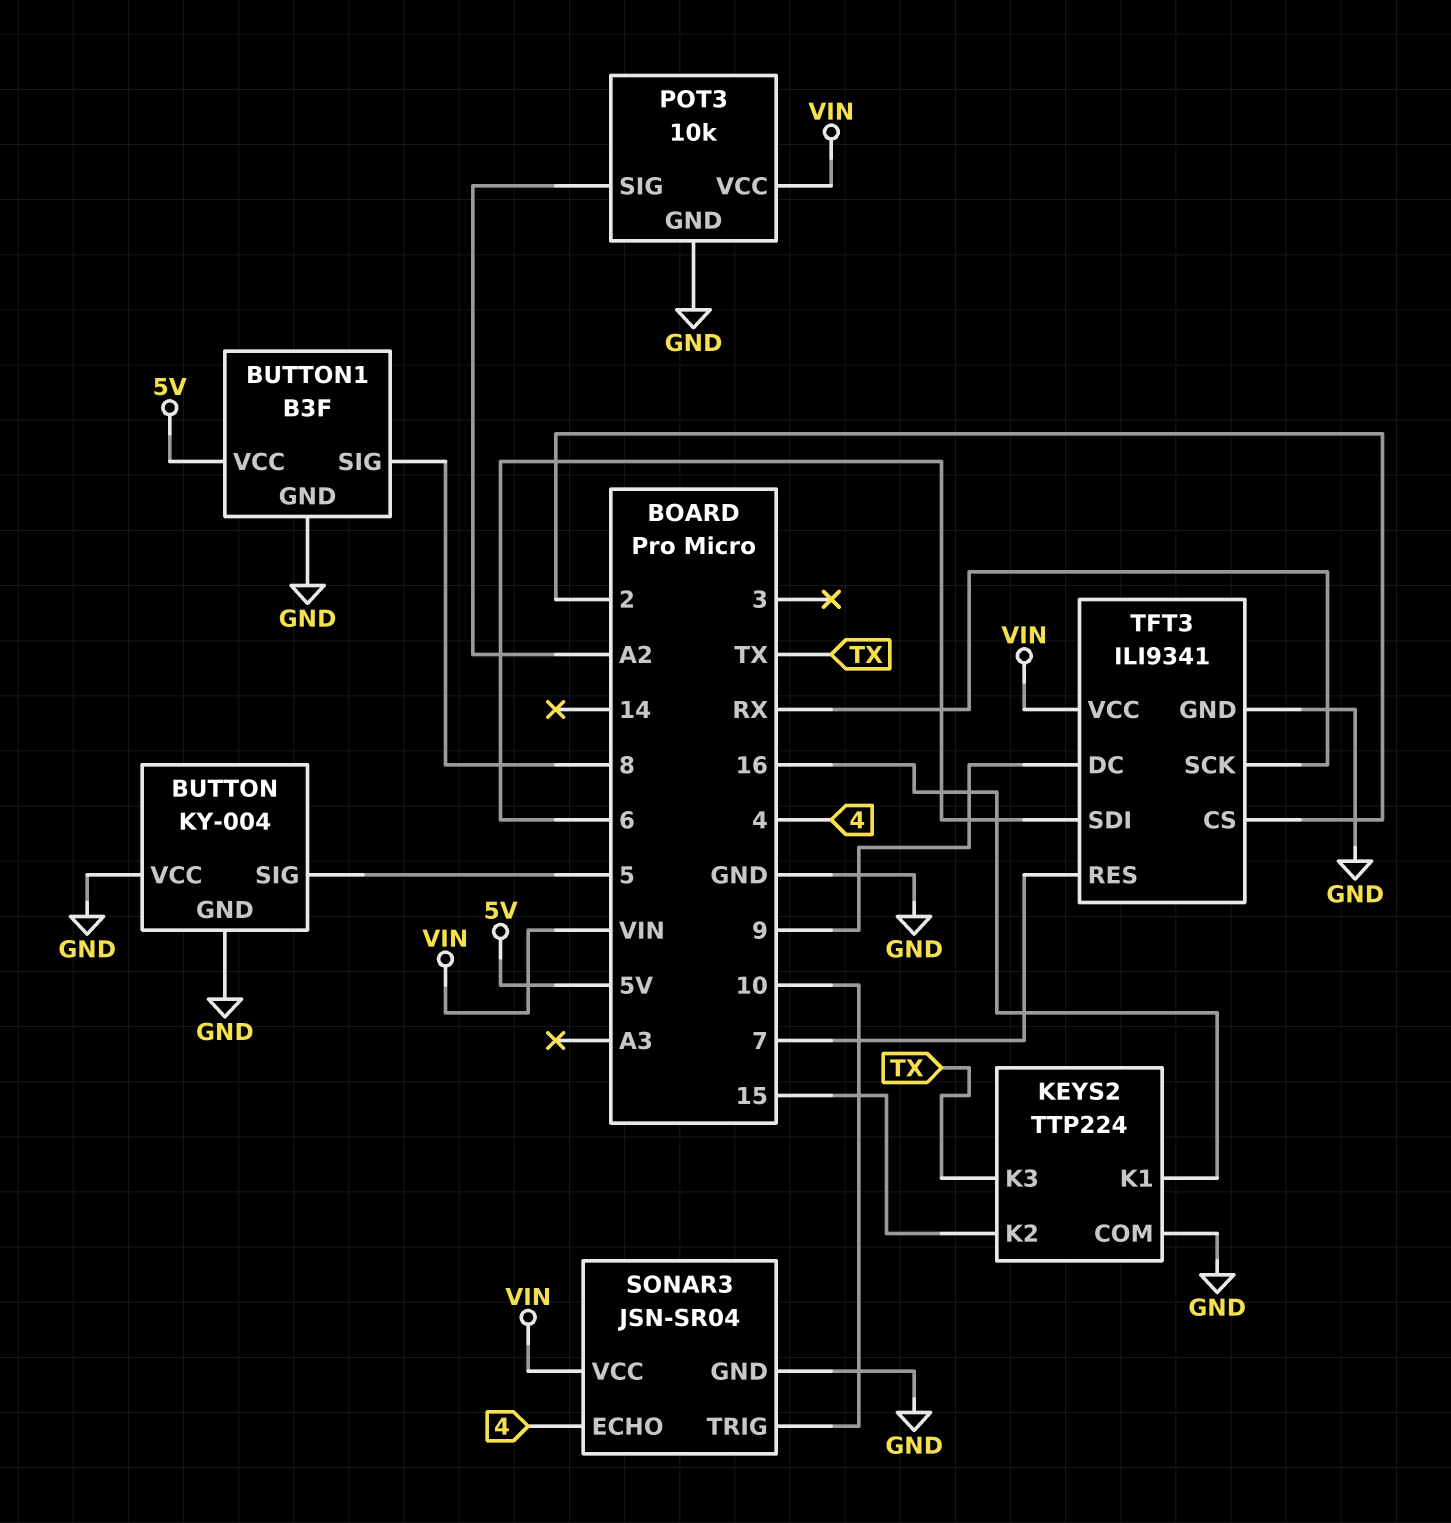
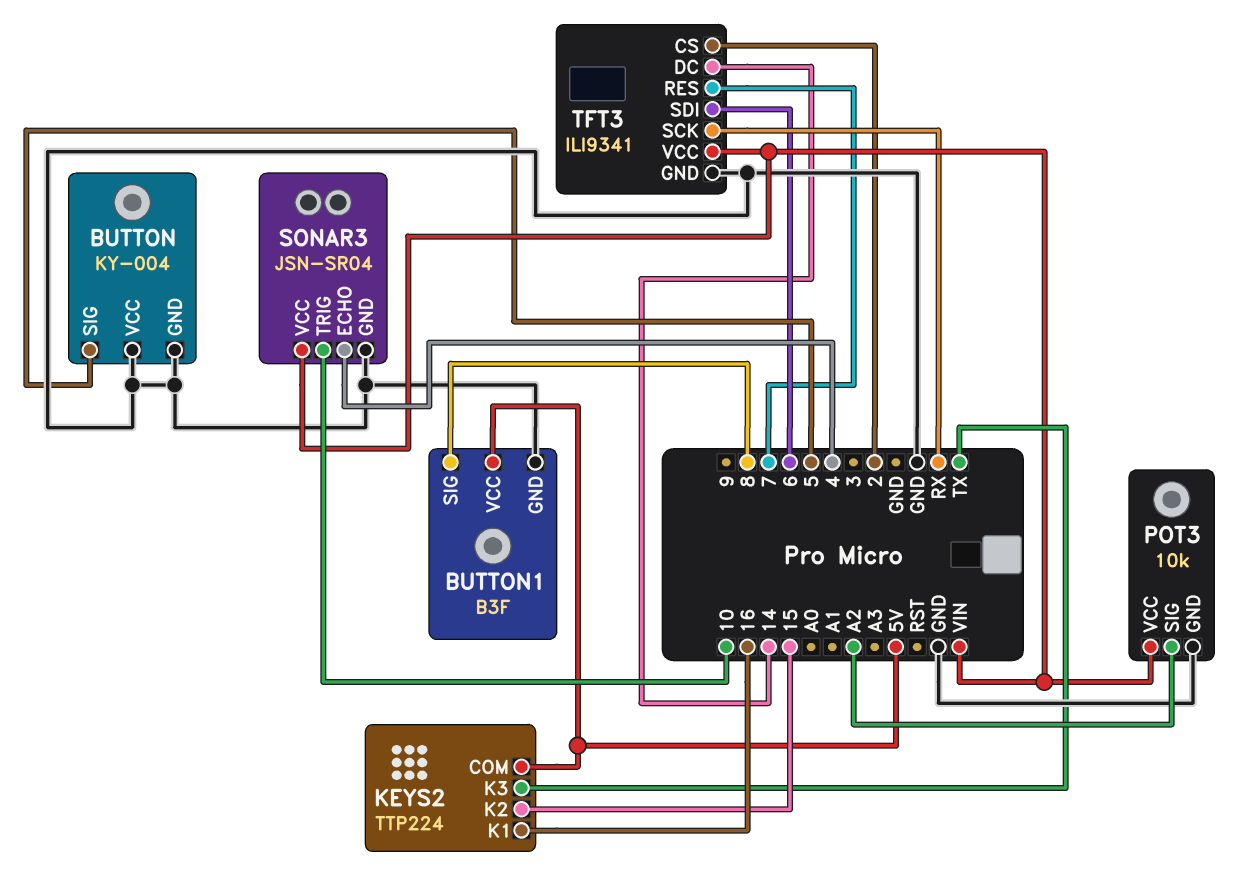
KEYS2 pin COM: GND -> 5V
TFT3 pin DC: 9 -> 14

